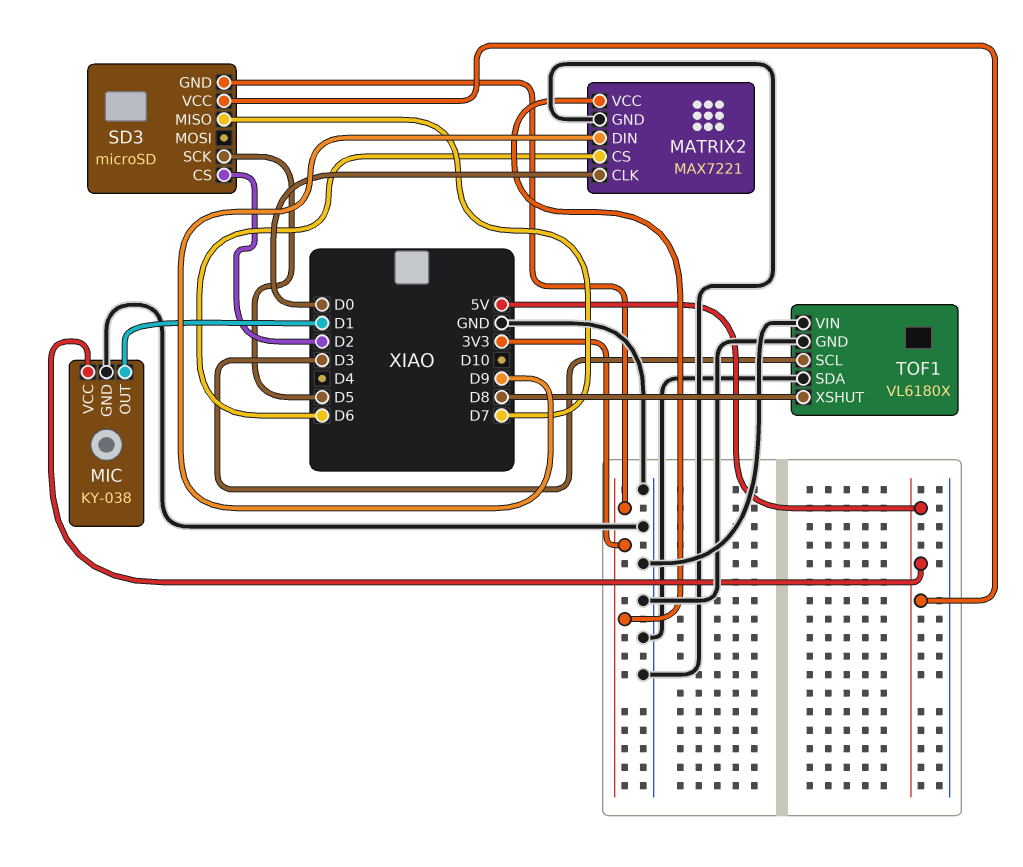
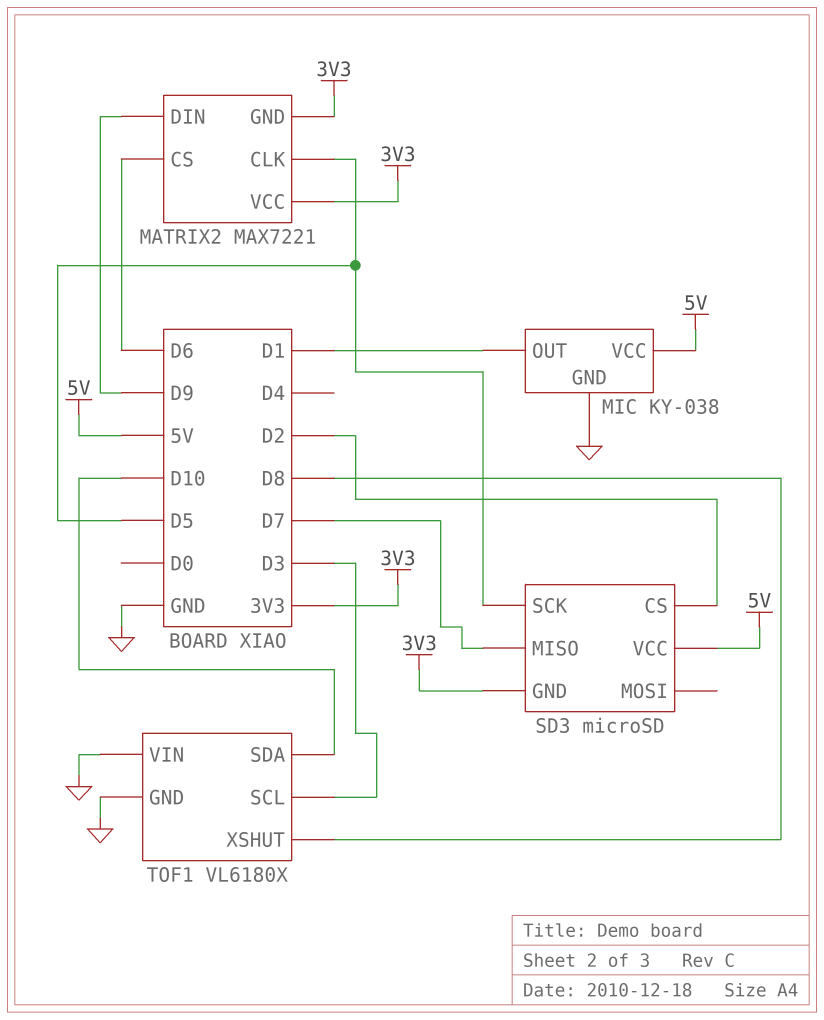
MATRIX2 pin CLK: D0 -> D5
MATRIX2 pin GND: GND -> 3V3
TOF1 pin SDA: GND -> D10

